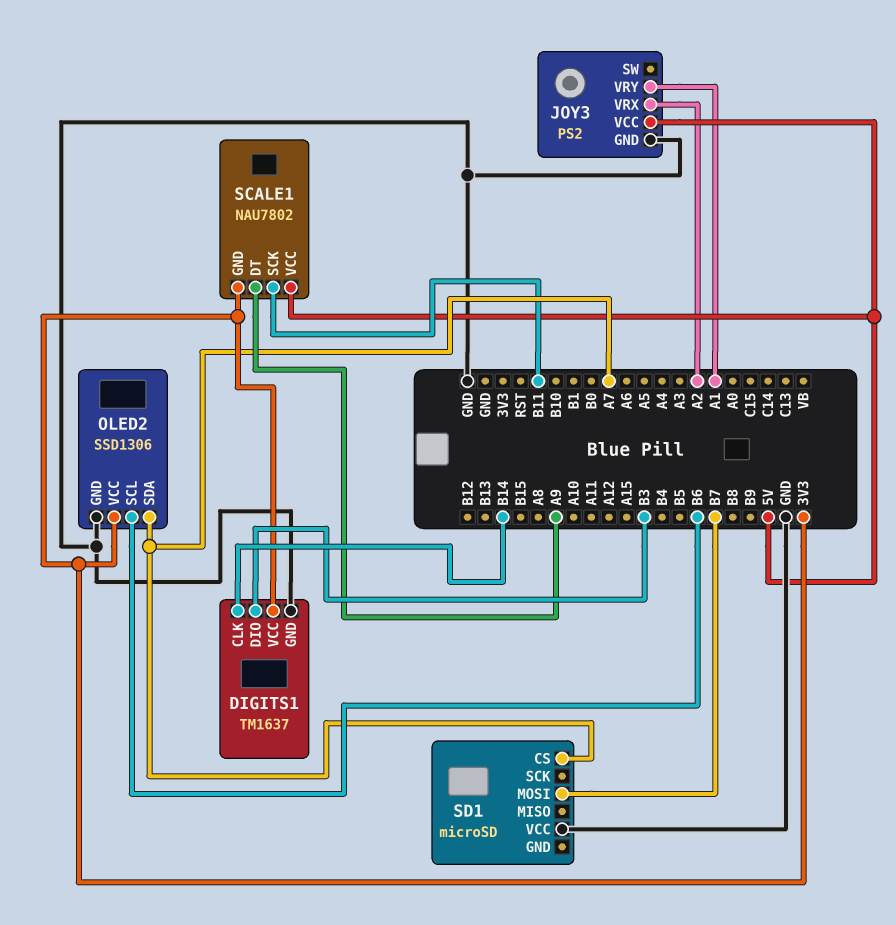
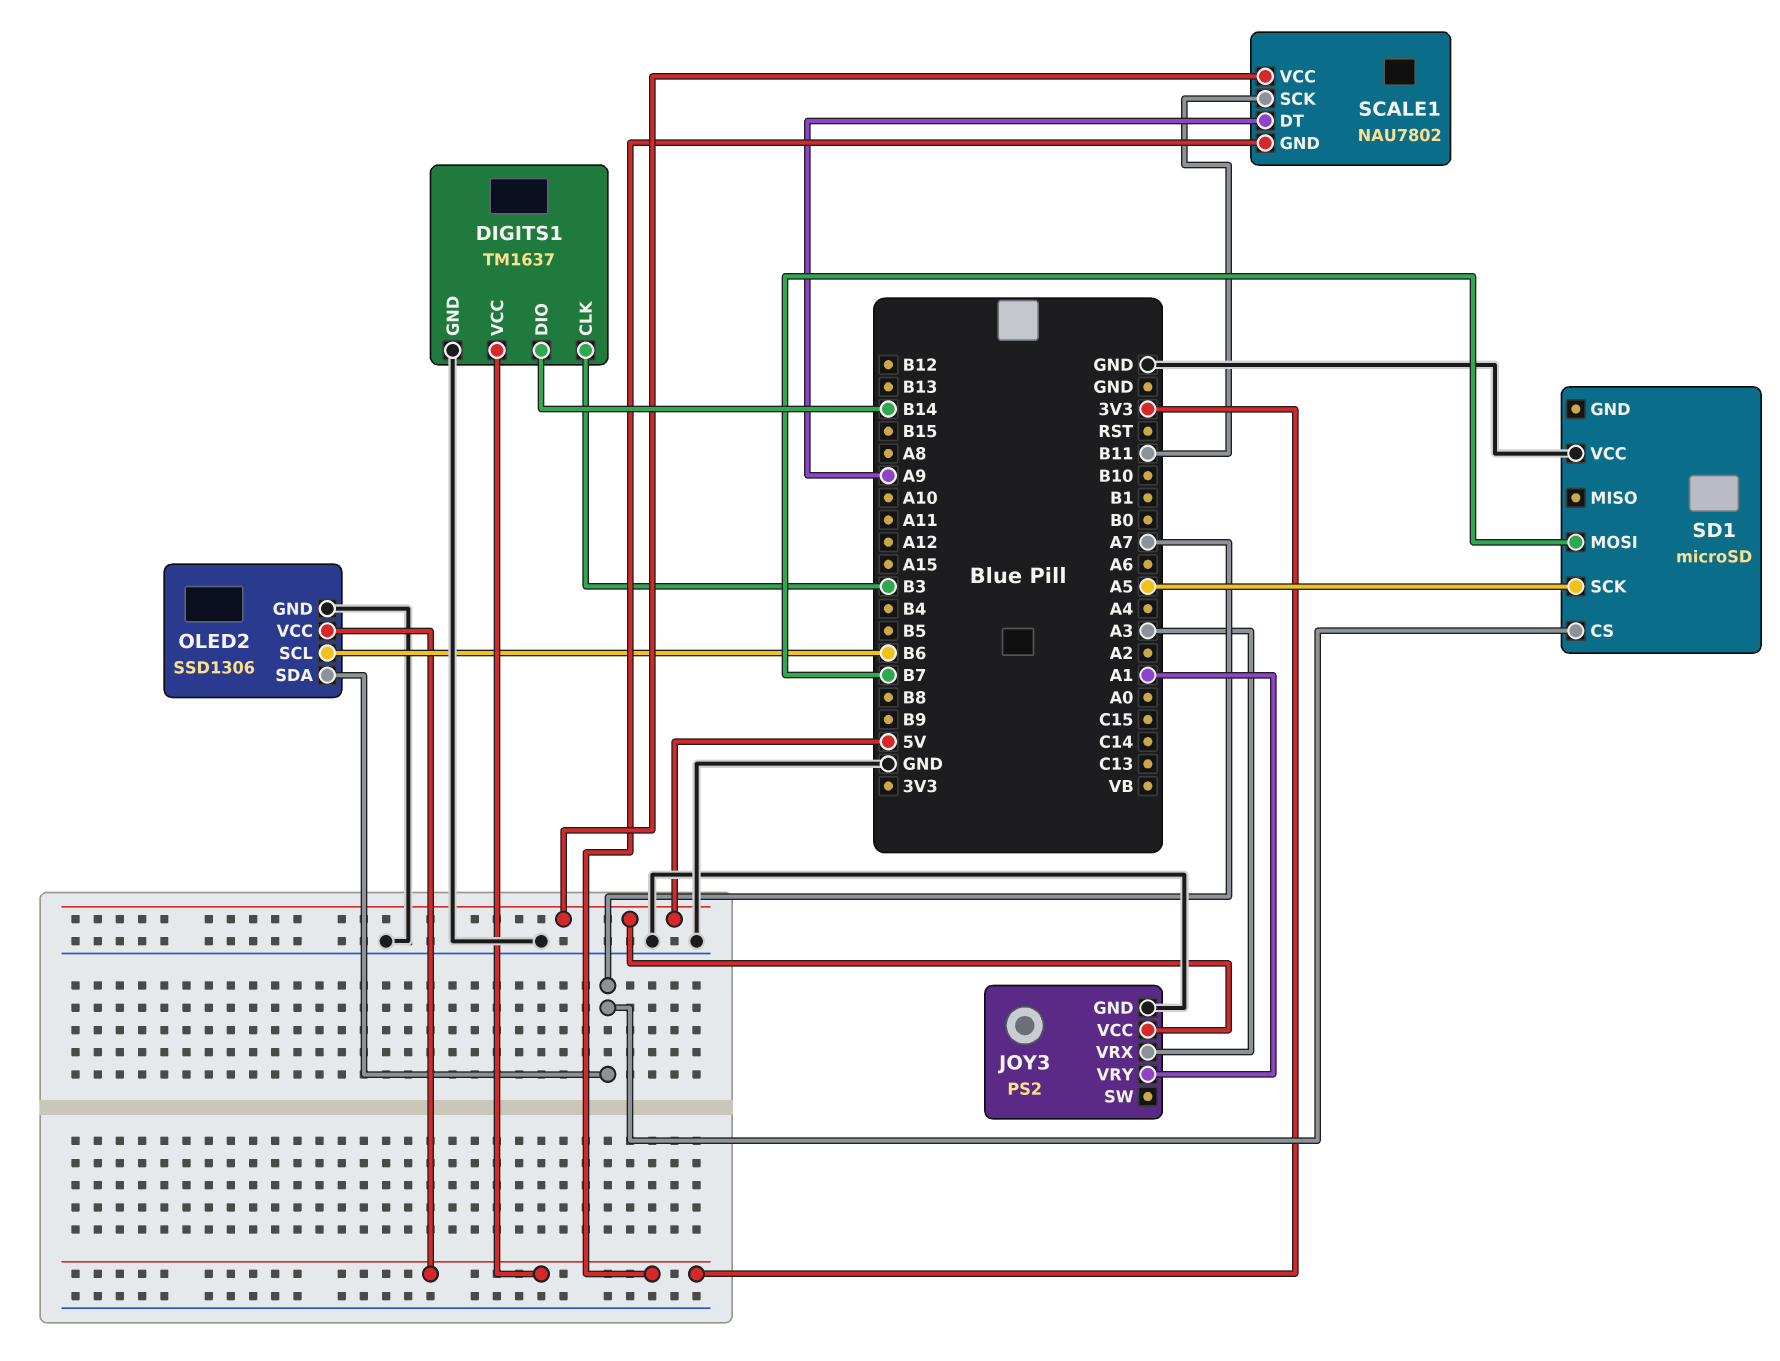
DIGITS1 pin CLK: B14 -> B3
DIGITS1 pin DIO: B3 -> B14
JOY3 pin VRX: A2 -> A3
SD1 pin SCK: none -> A5

